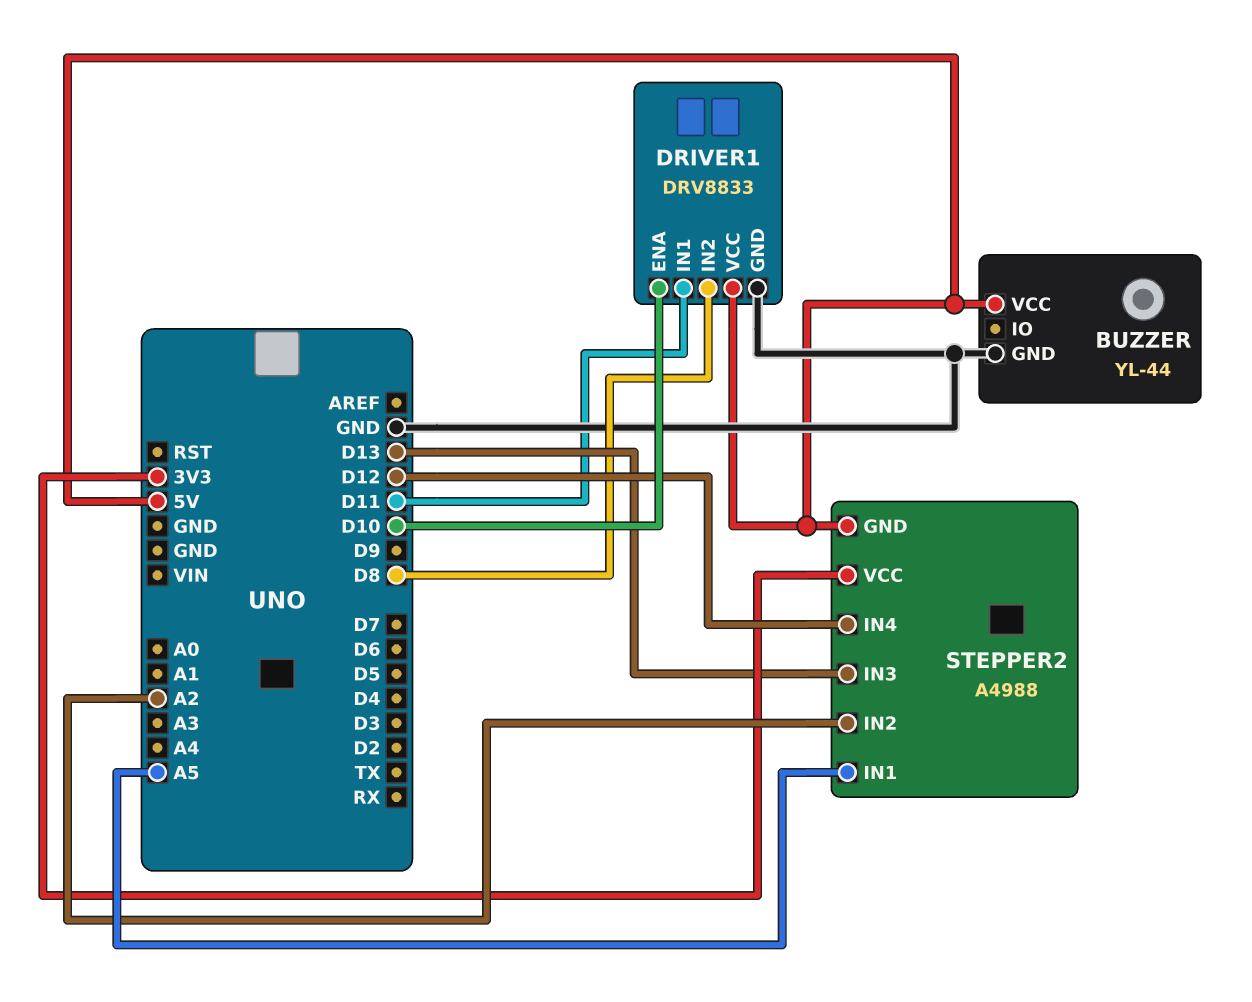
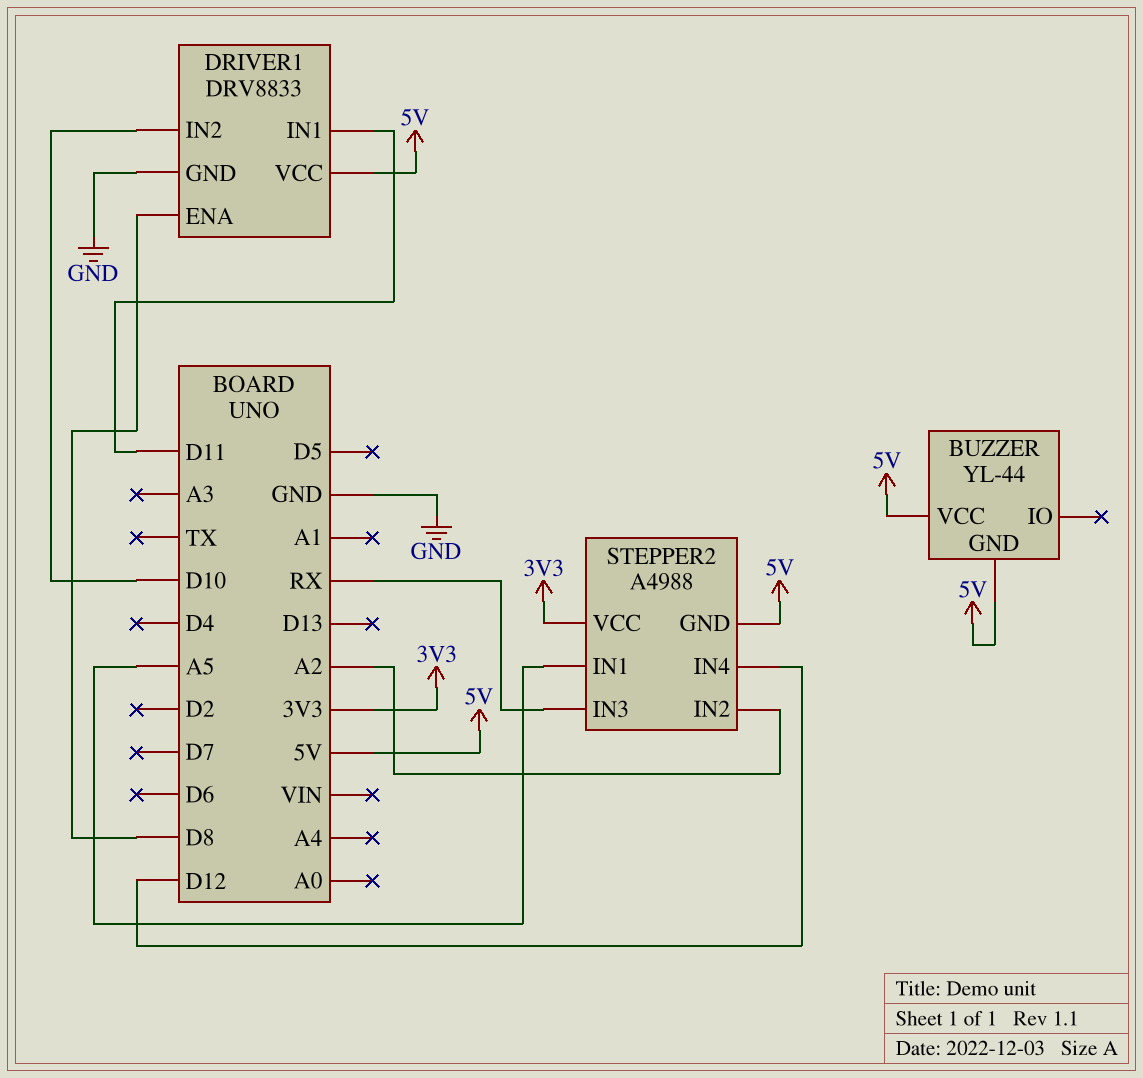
BUZZER pin GND: GND -> 5V
DRIVER1 pin ENA: D10 -> D8
DRIVER1 pin IN2: D8 -> D10
STEPPER2 pin IN3: D13 -> RX

